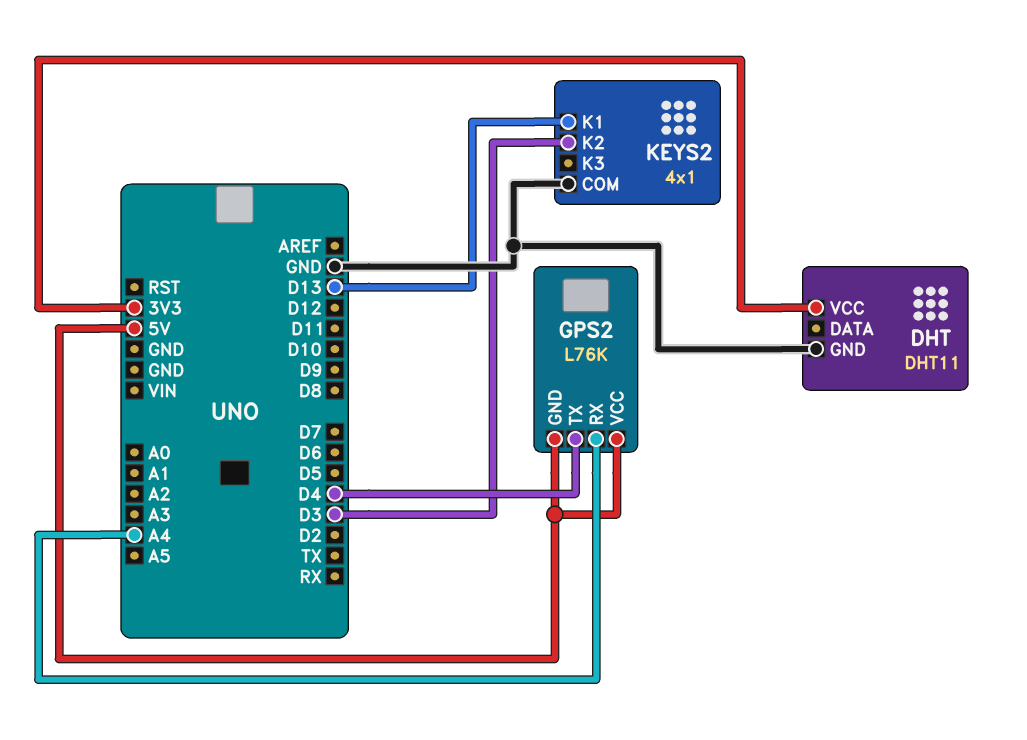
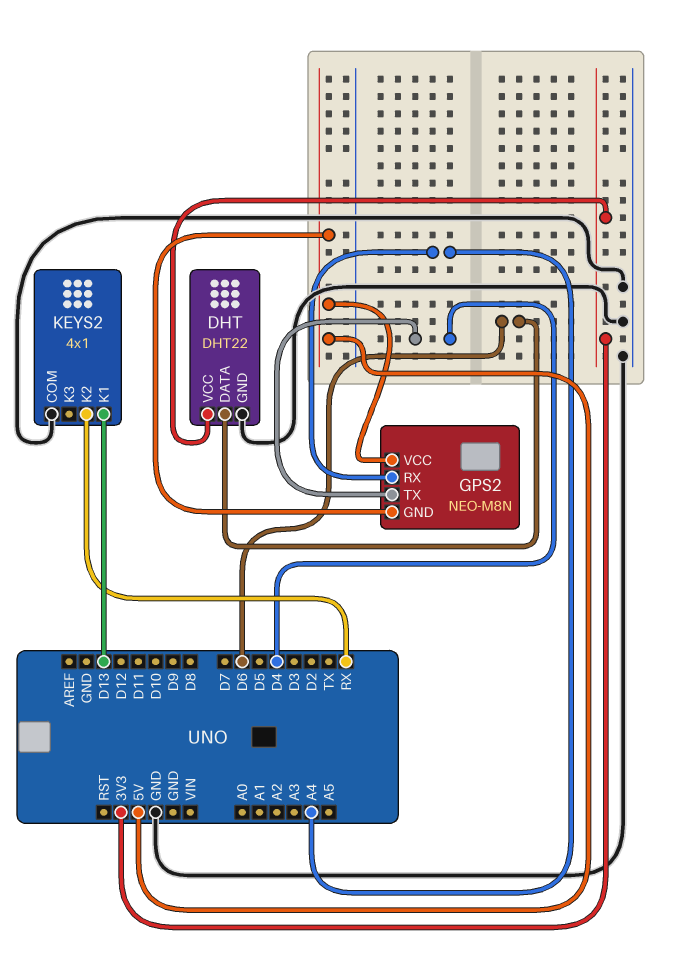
DHT: DHT11 -> DHT22
DHT pin DATA: none -> D6
GPS2: L76K -> NEO-M8N
KEYS2 pin K2: D3 -> RX

